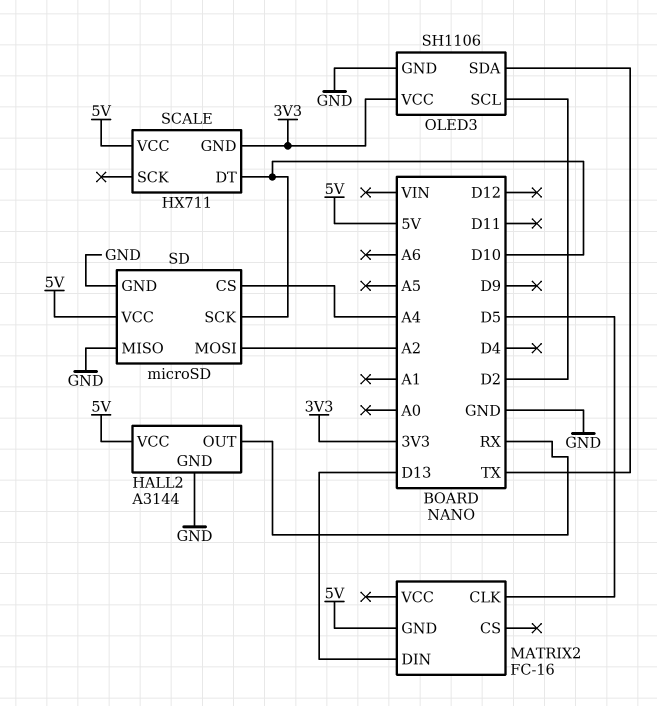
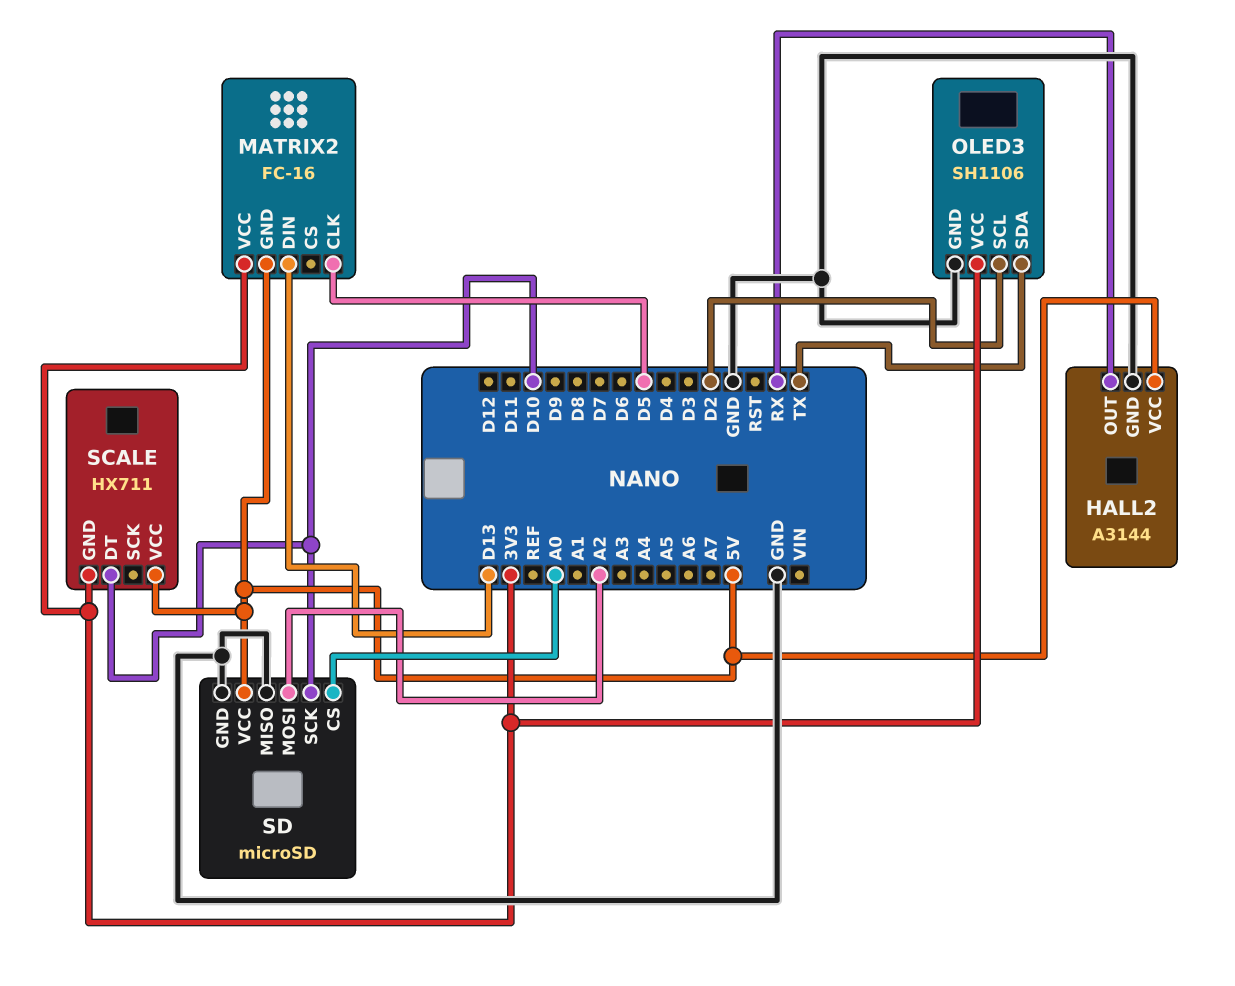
MATRIX2 pin VCC: none -> 3V3
SD pin CS: A4 -> A0

